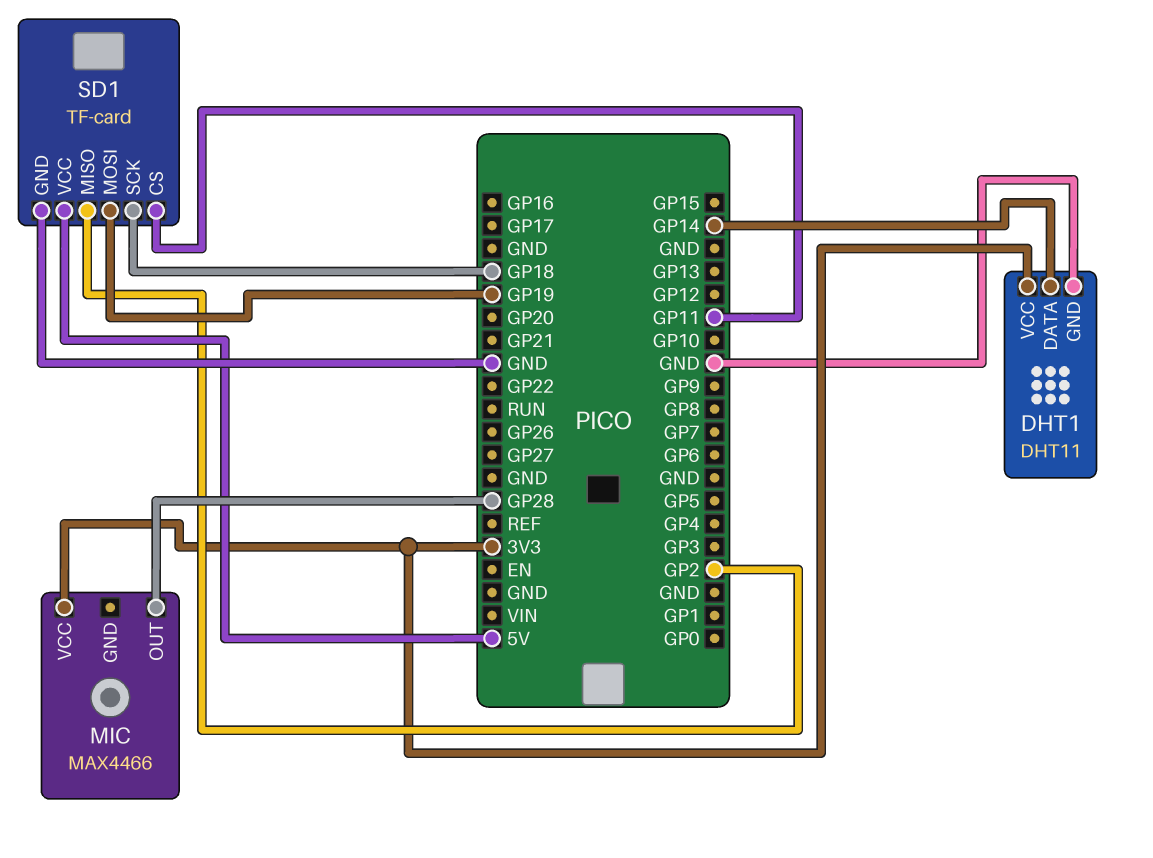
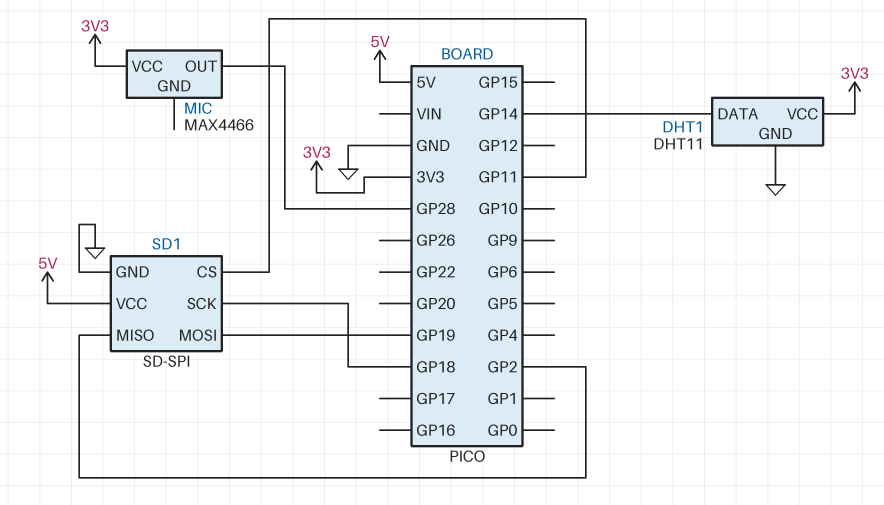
SD1: TF-card -> SD-SPI

